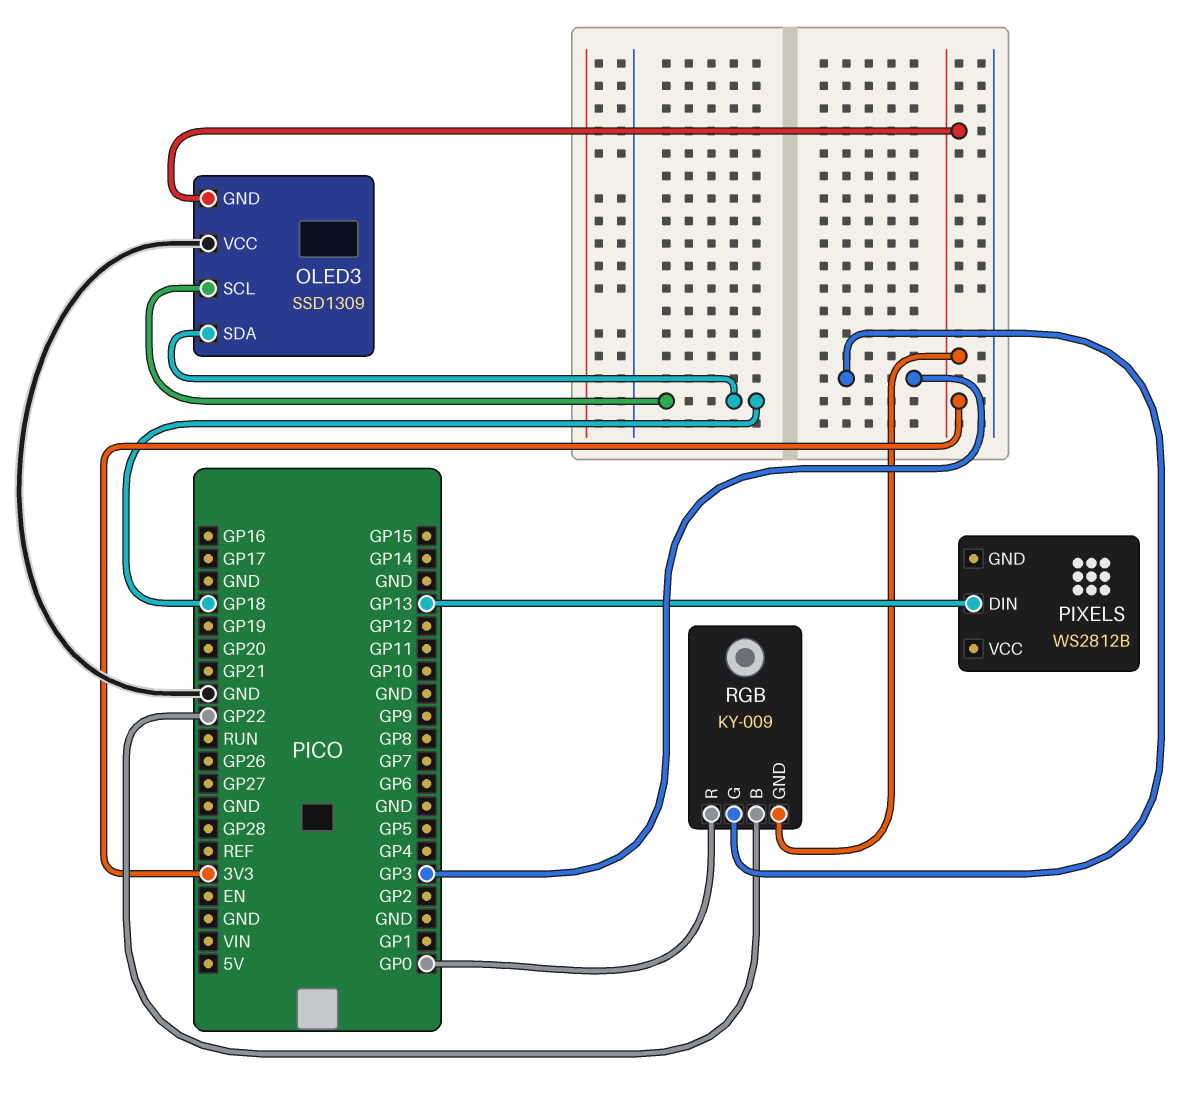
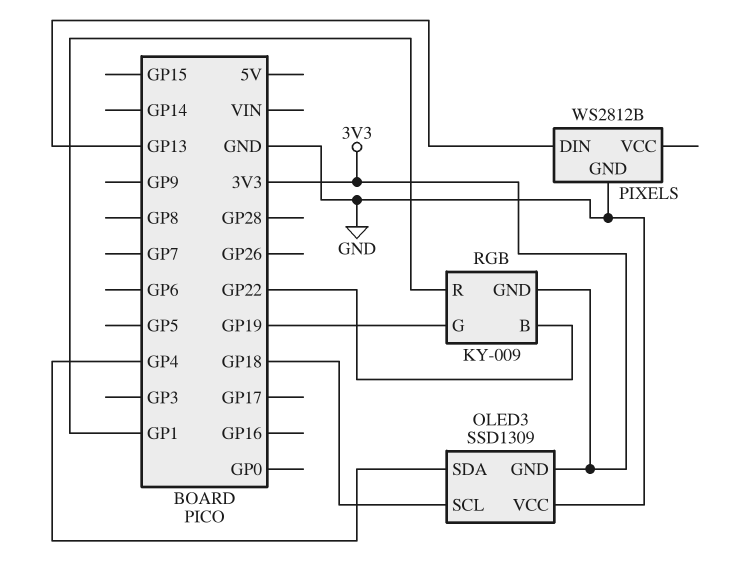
OLED3 pin SDA: GP18 -> GP4
PIXELS pin GND: none -> GND
RGB pin G: GP3 -> GP19
RGB pin R: GP0 -> GP1

